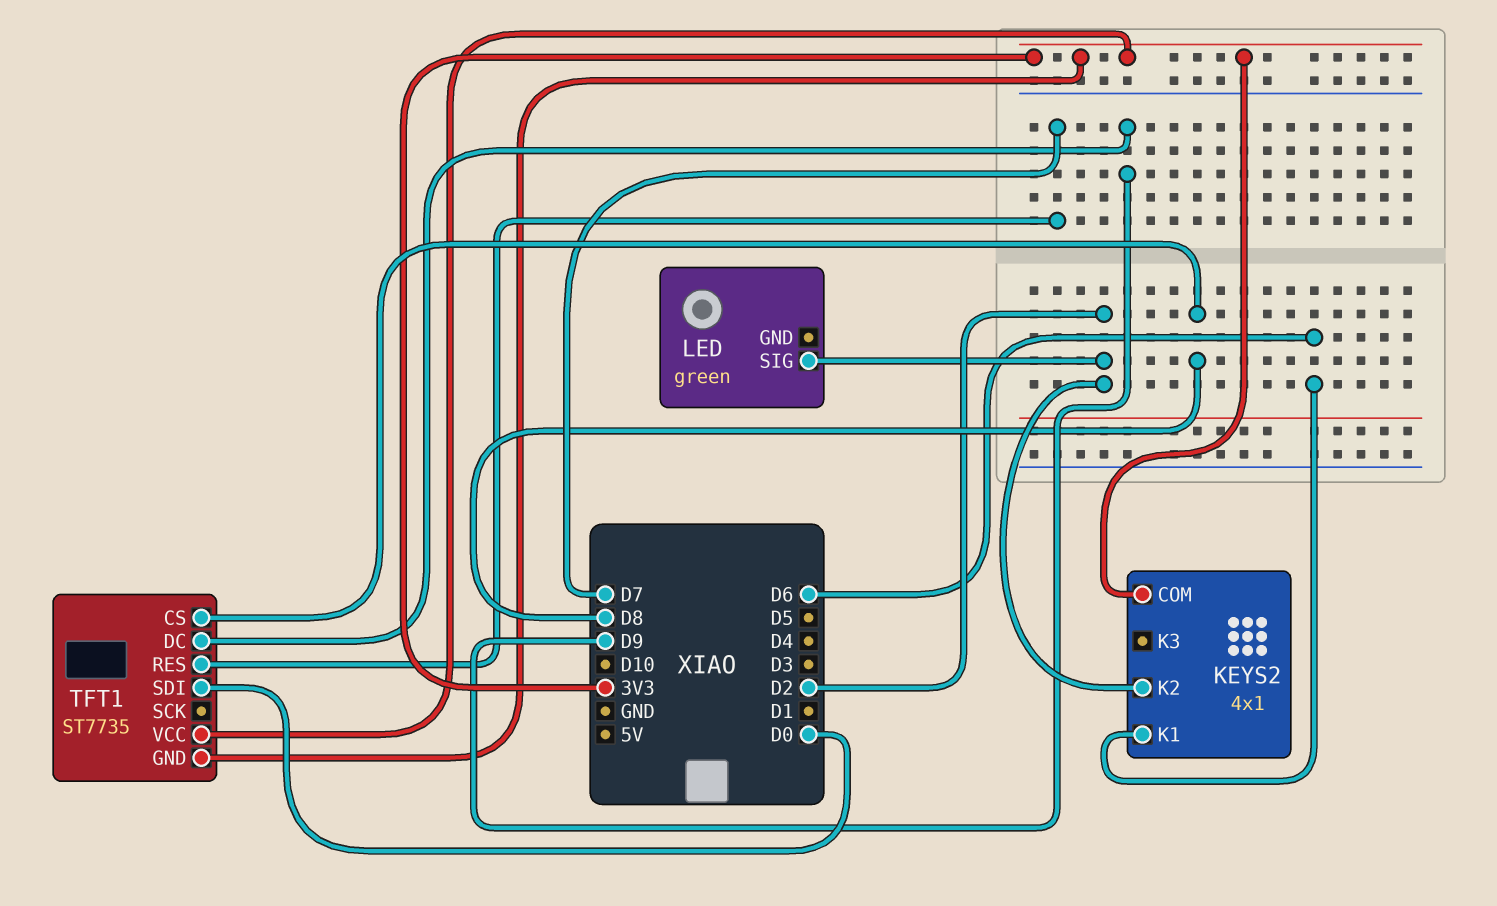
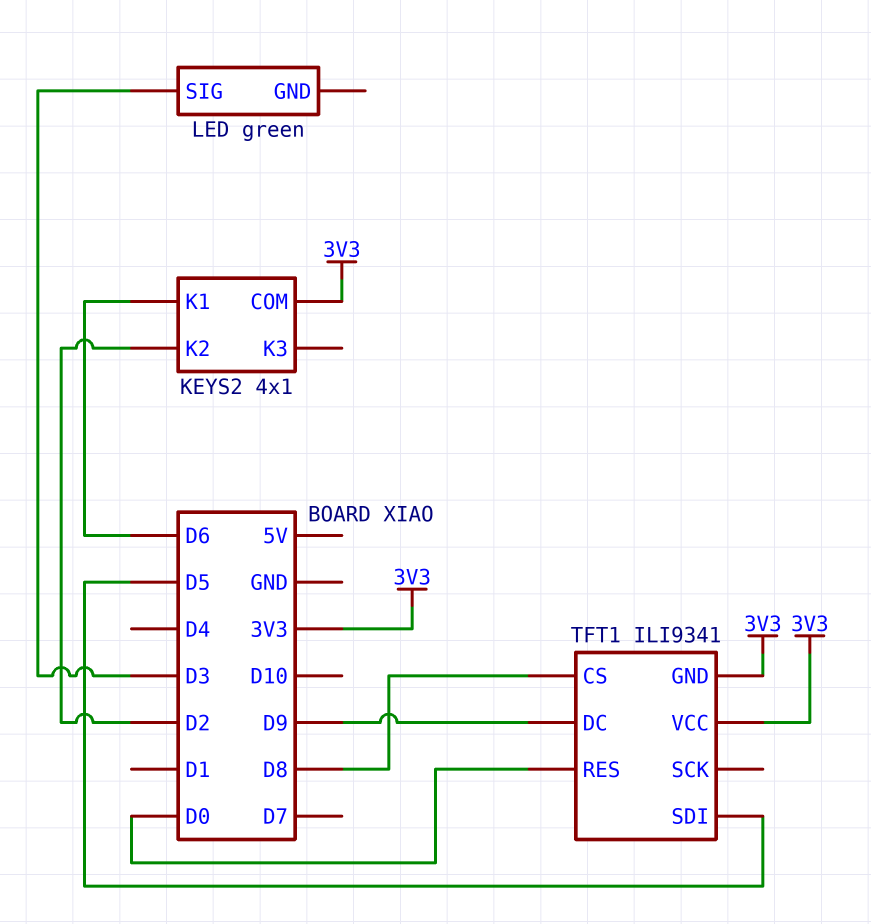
LED pin SIG: D2 -> D3
TFT1: ST7735 -> ILI9341
TFT1 pin RES: D7 -> D0
TFT1 pin SDI: D0 -> D5

